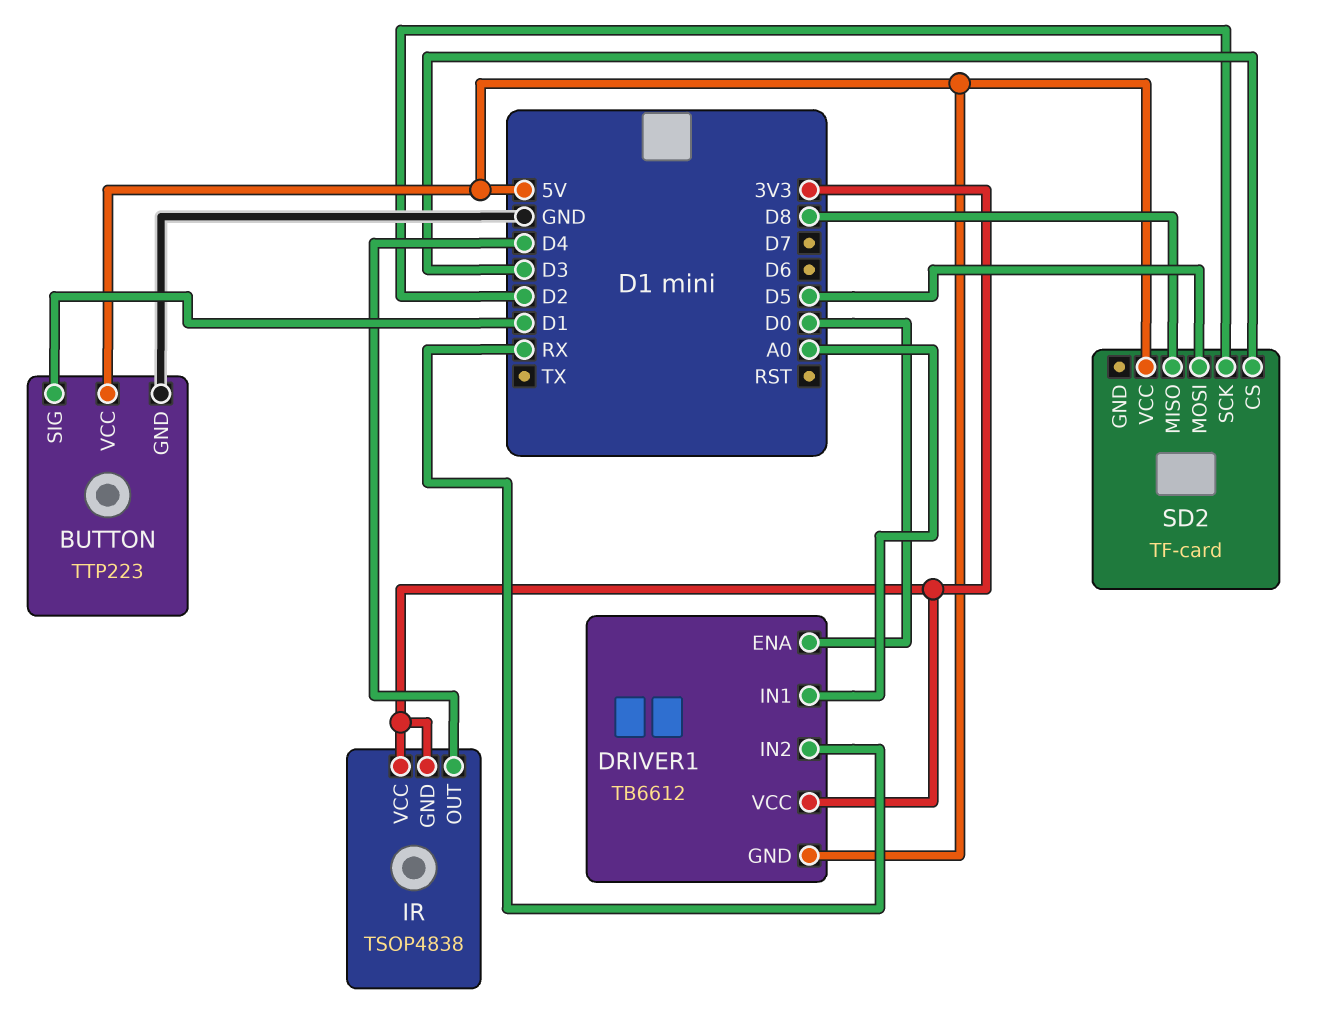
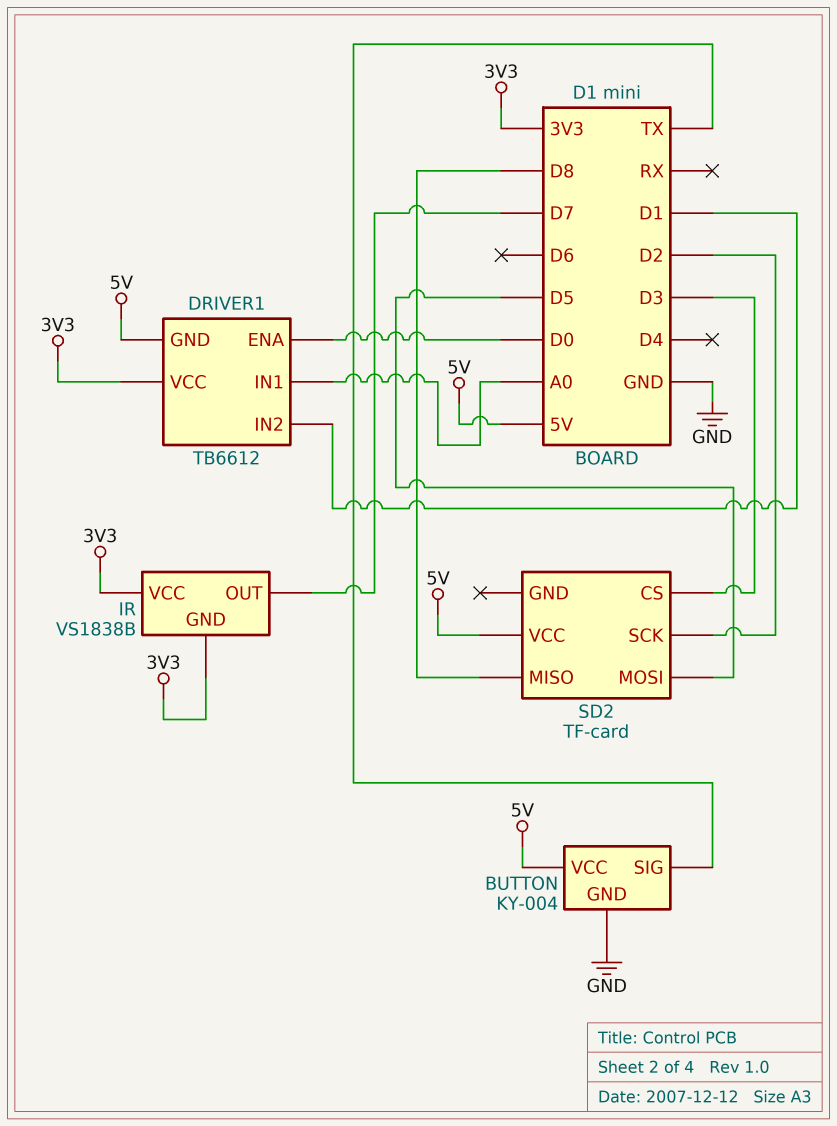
BUTTON: TTP223 -> KY-004
BUTTON pin SIG: D1 -> TX
DRIVER1 pin IN2: RX -> D1
IR: TSOP4838 -> VS1838B
IR pin OUT: D4 -> D7

